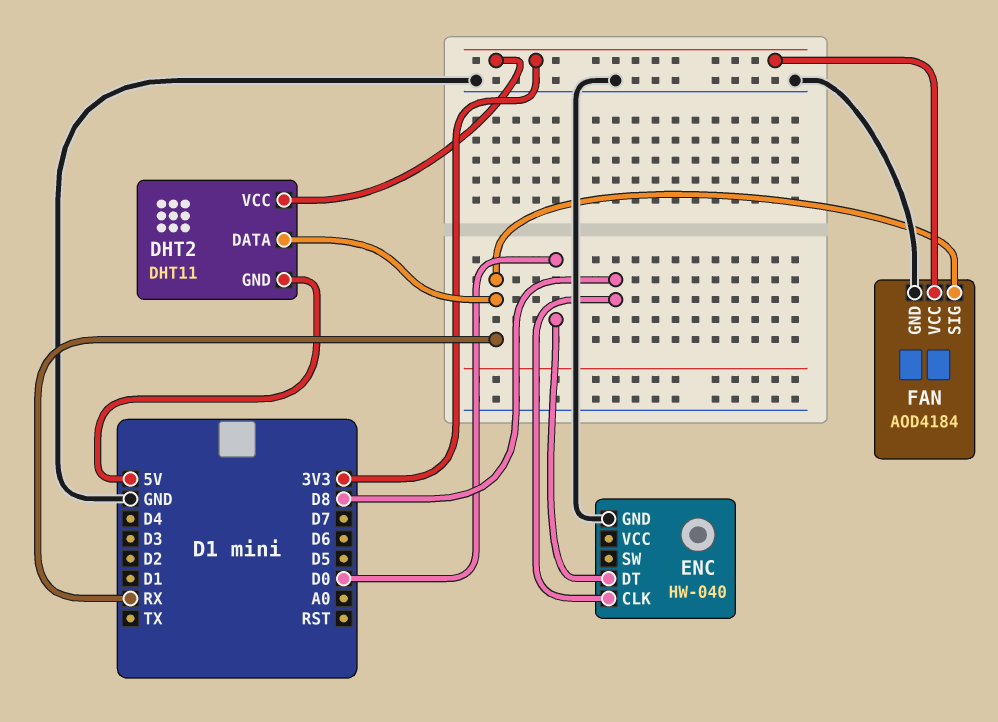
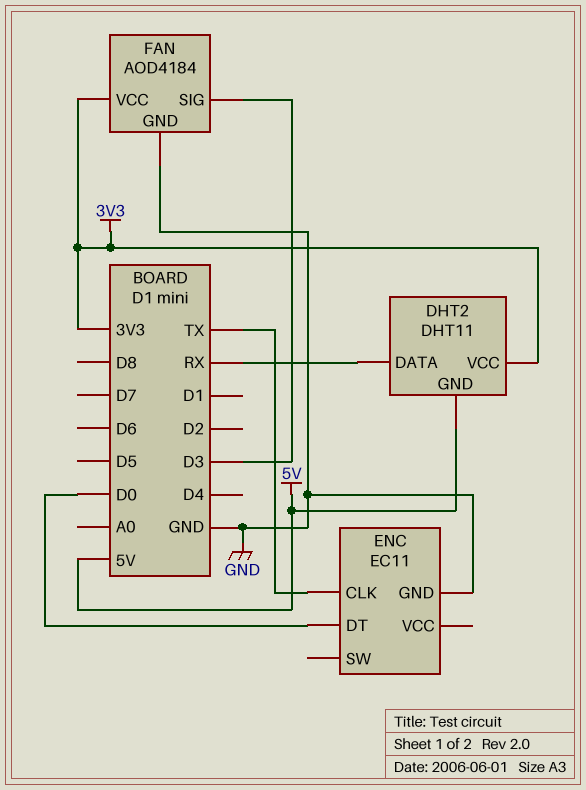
ENC: HW-040 -> EC11
ENC pin CLK: D8 -> TX
FAN pin SIG: RX -> D3

